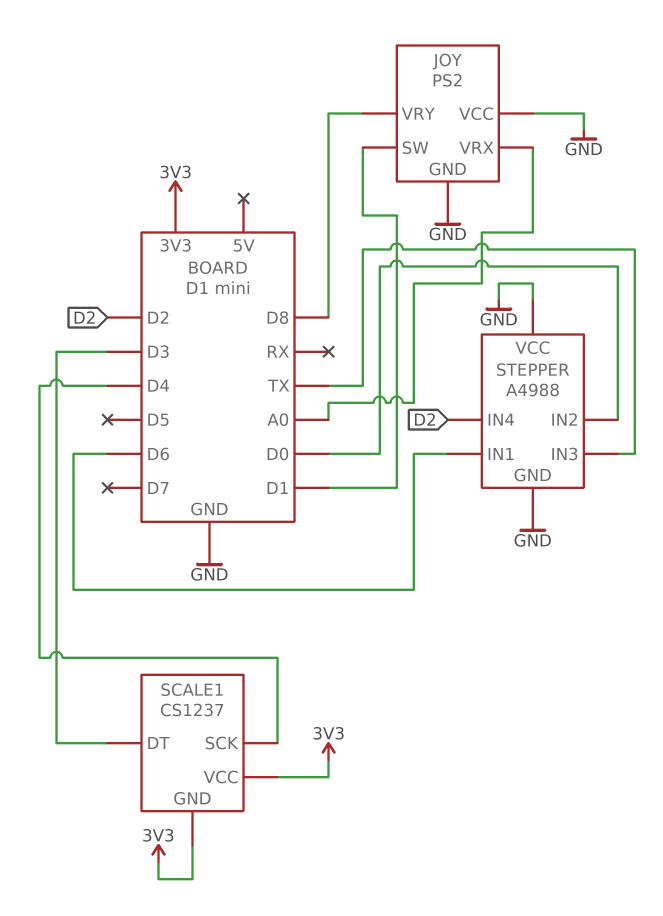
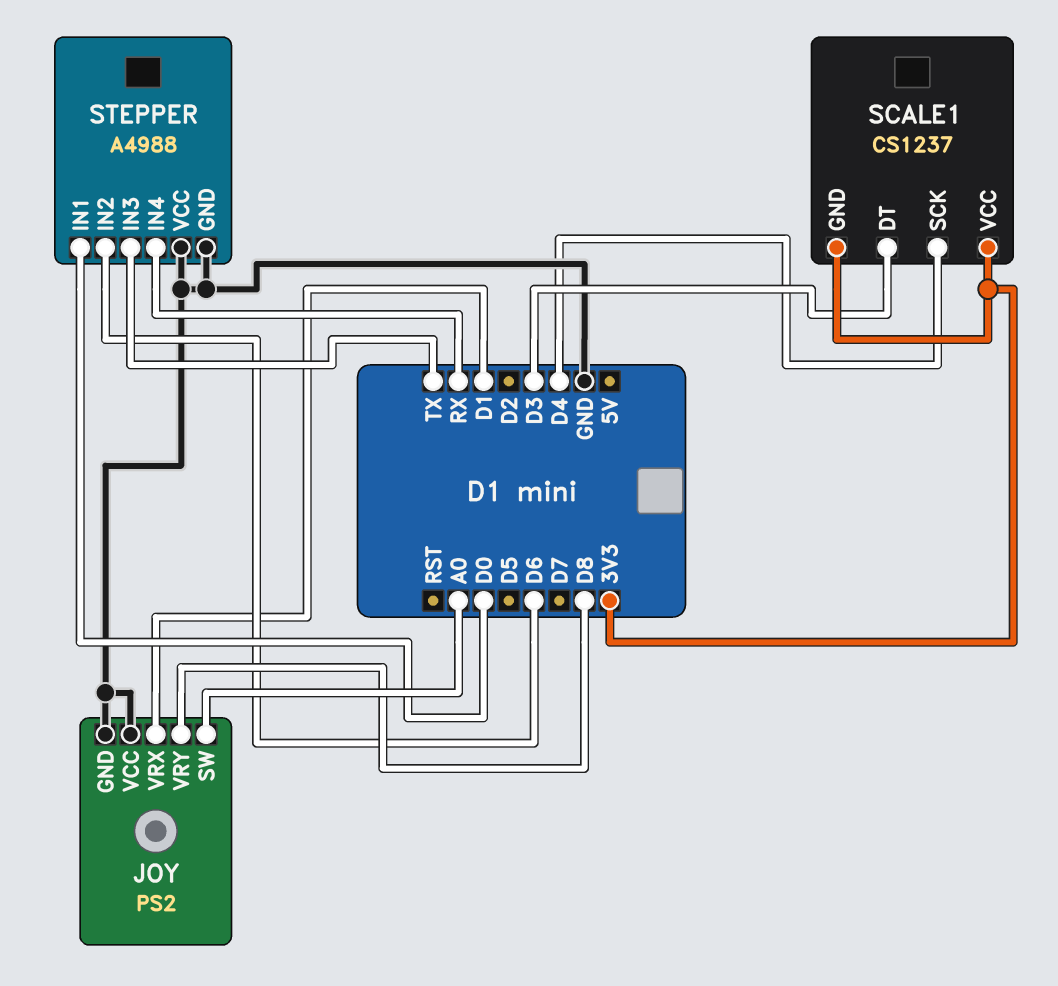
JOY pin SW: D1 -> A0
JOY pin VRX: A0 -> D1
STEPPER pin IN1: D6 -> D0
STEPPER pin IN2: D0 -> D6
STEPPER pin IN4: D2 -> RX

